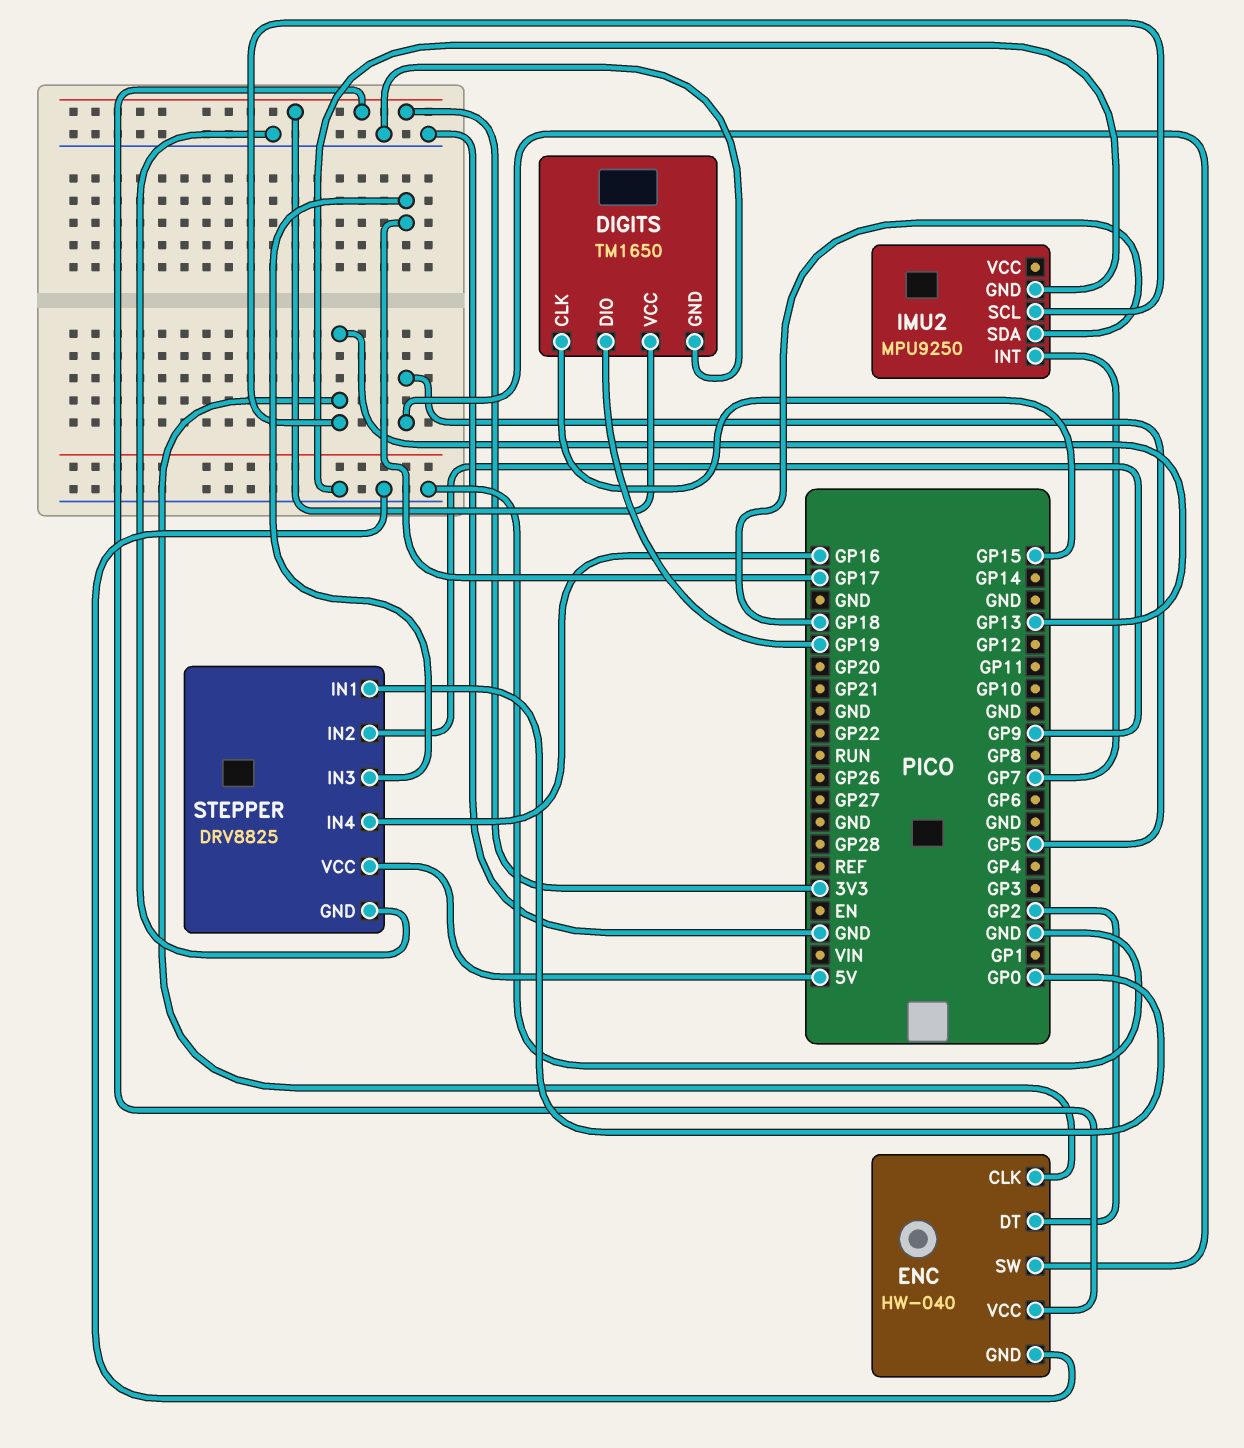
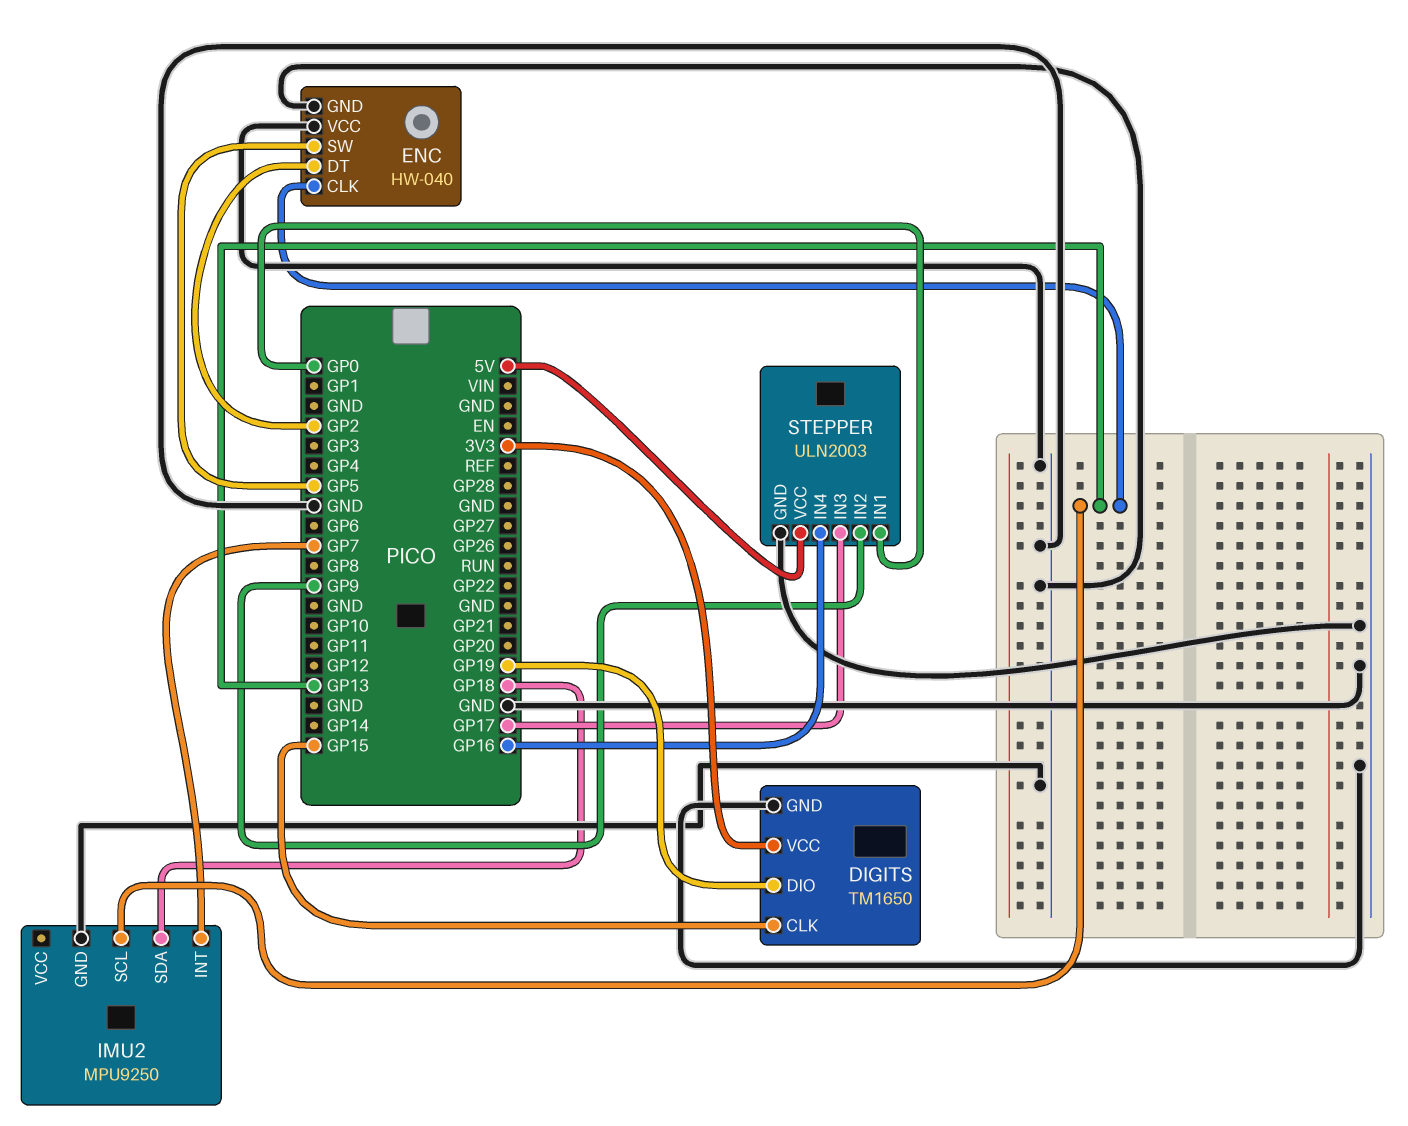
ENC pin VCC: 3V3 -> GND
STEPPER: DRV8825 -> ULN2003

